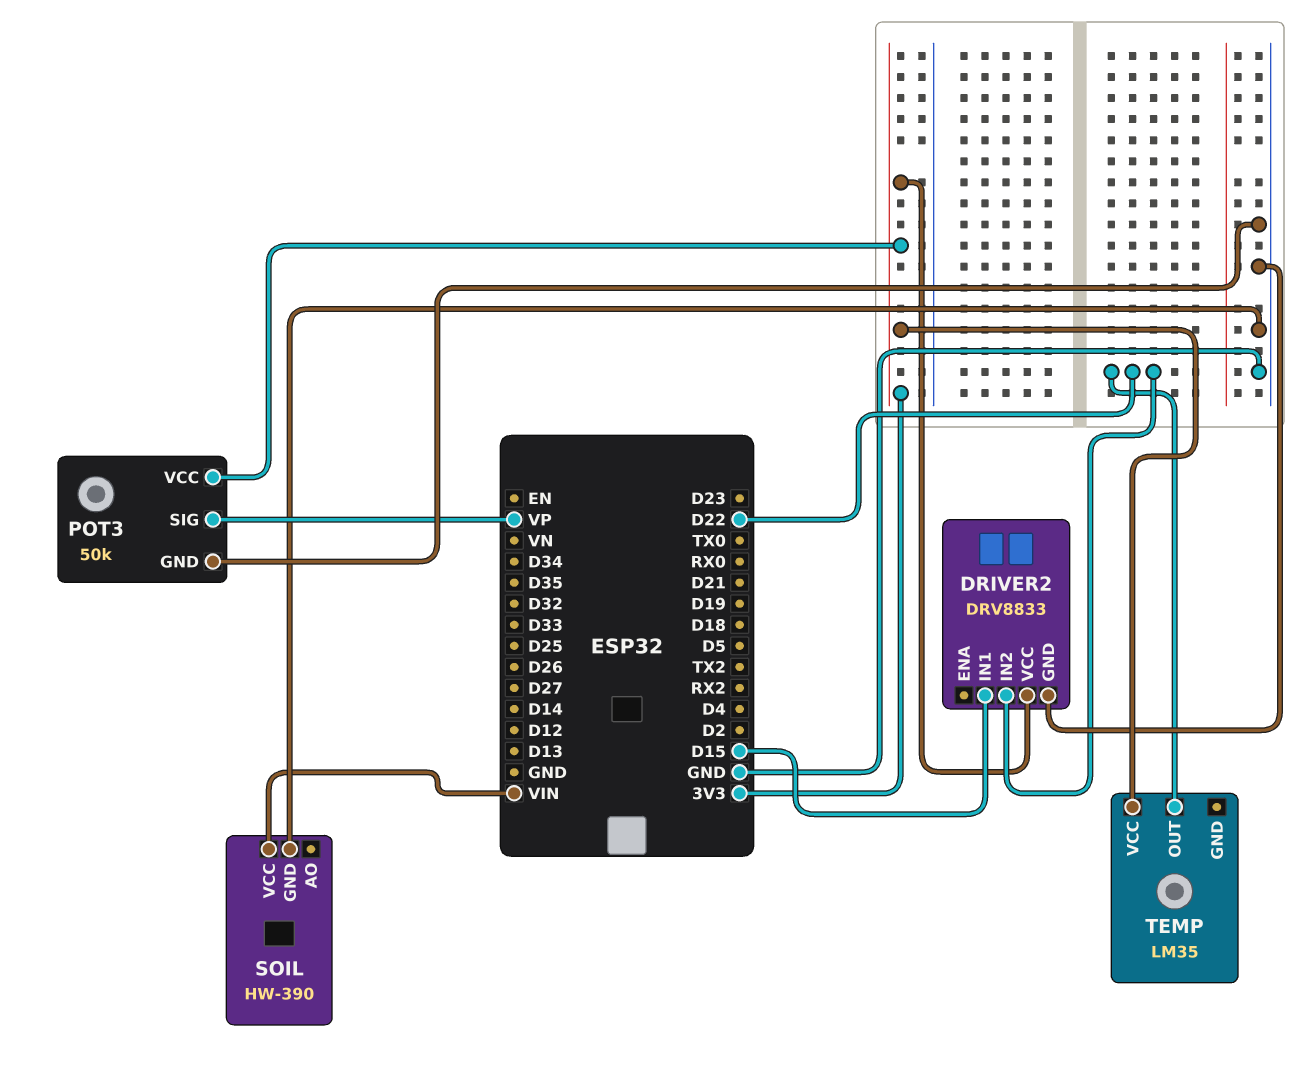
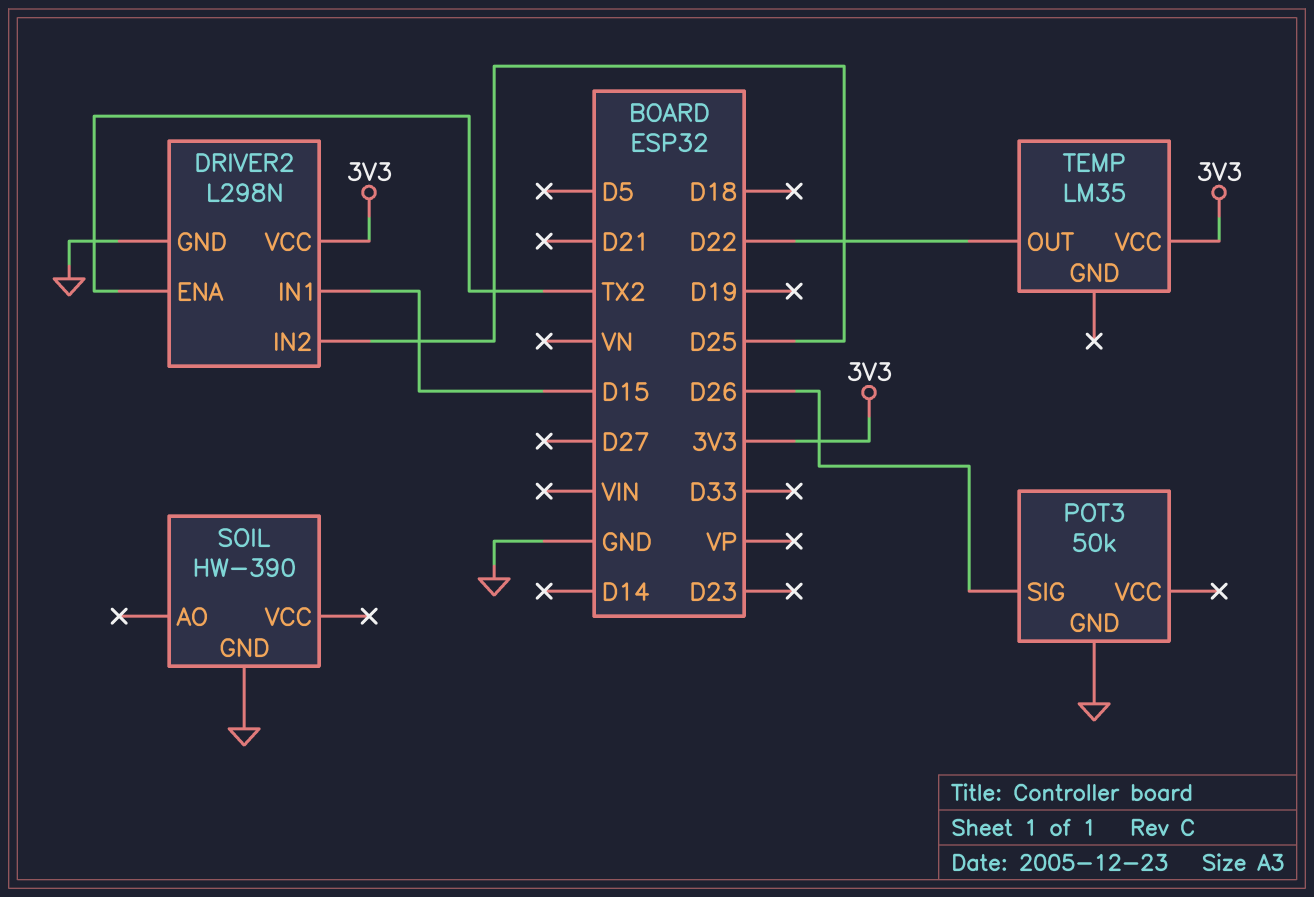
DRIVER2: DRV8833 -> L298N
DRIVER2 pin ENA: none -> TX2
DRIVER2 pin IN2: D22 -> D25
POT3 pin SIG: VP -> D26
POT3 pin VCC: 3V3 -> none
SOIL pin VCC: VIN -> none

